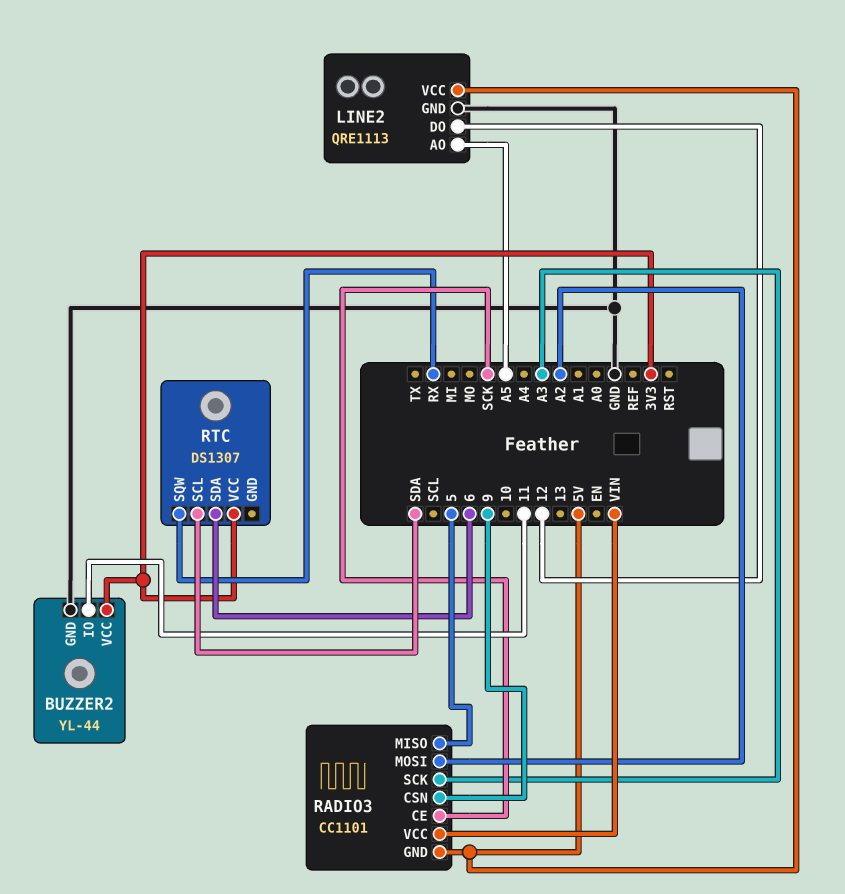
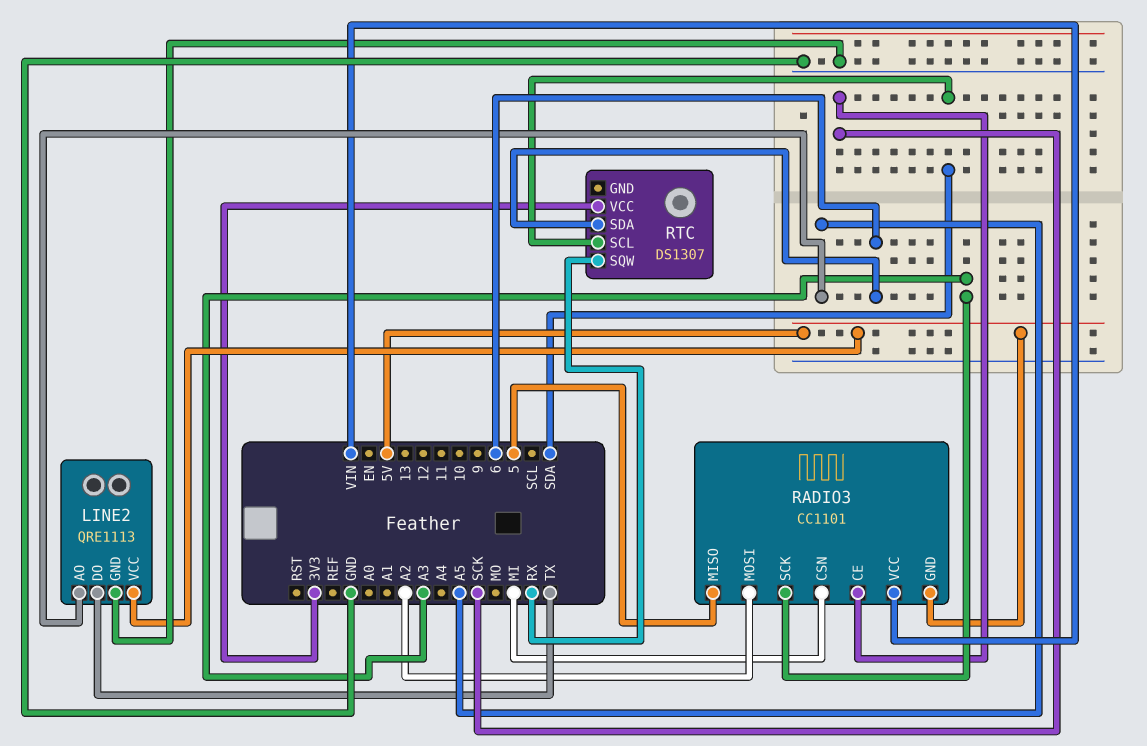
BUZZER2: YL-44 -> none
BUZZER2 pin GND: GND -> none
BUZZER2 pin IO: 11 -> none
BUZZER2 pin VCC: 3V3 -> none
LINE2 pin DO: 12 -> TX
RADIO3 pin CSN: 9 -> MI

